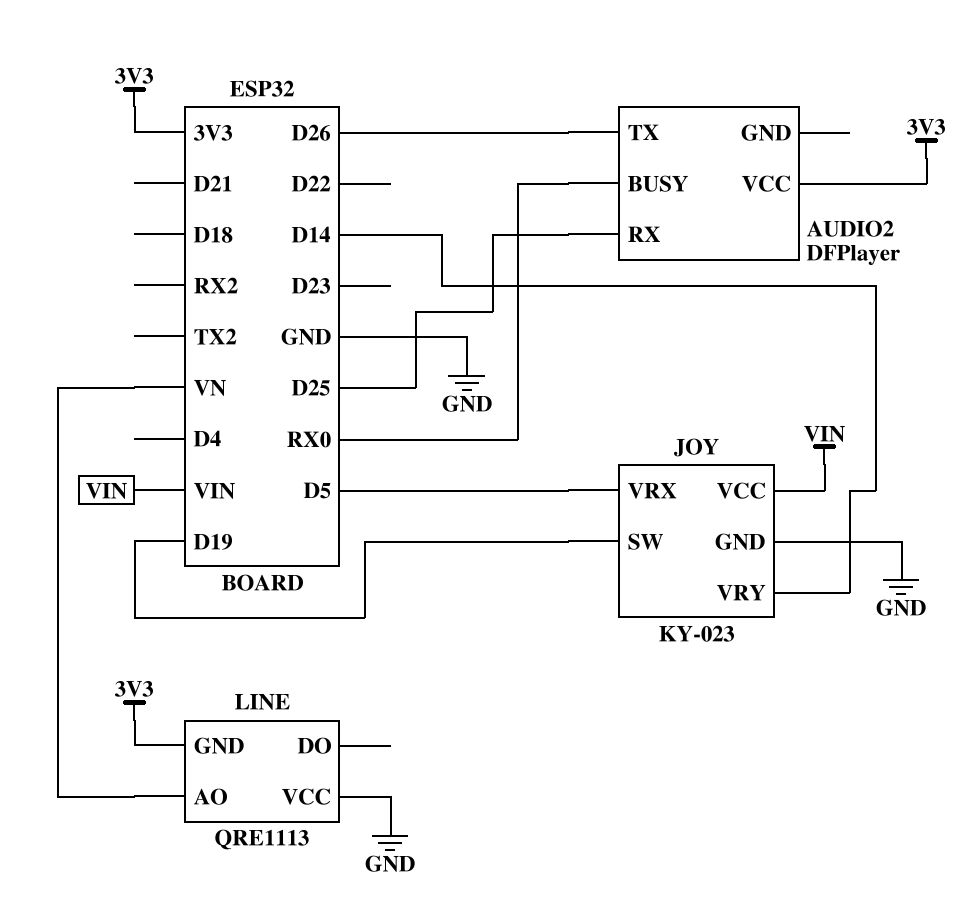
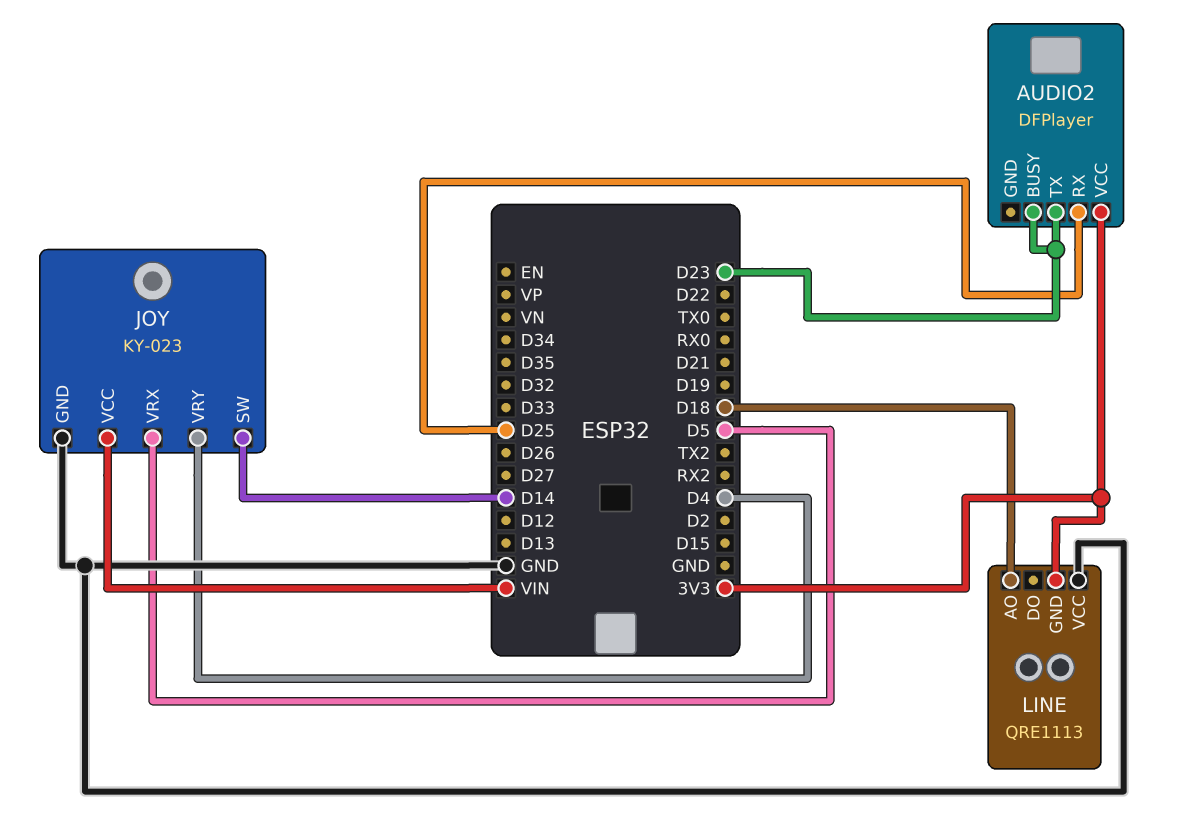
AUDIO2 pin BUSY: RX0 -> D23
AUDIO2 pin TX: D26 -> D23
JOY pin SW: D19 -> D14
JOY pin VRY: D14 -> D4
LINE pin AO: VN -> D18

